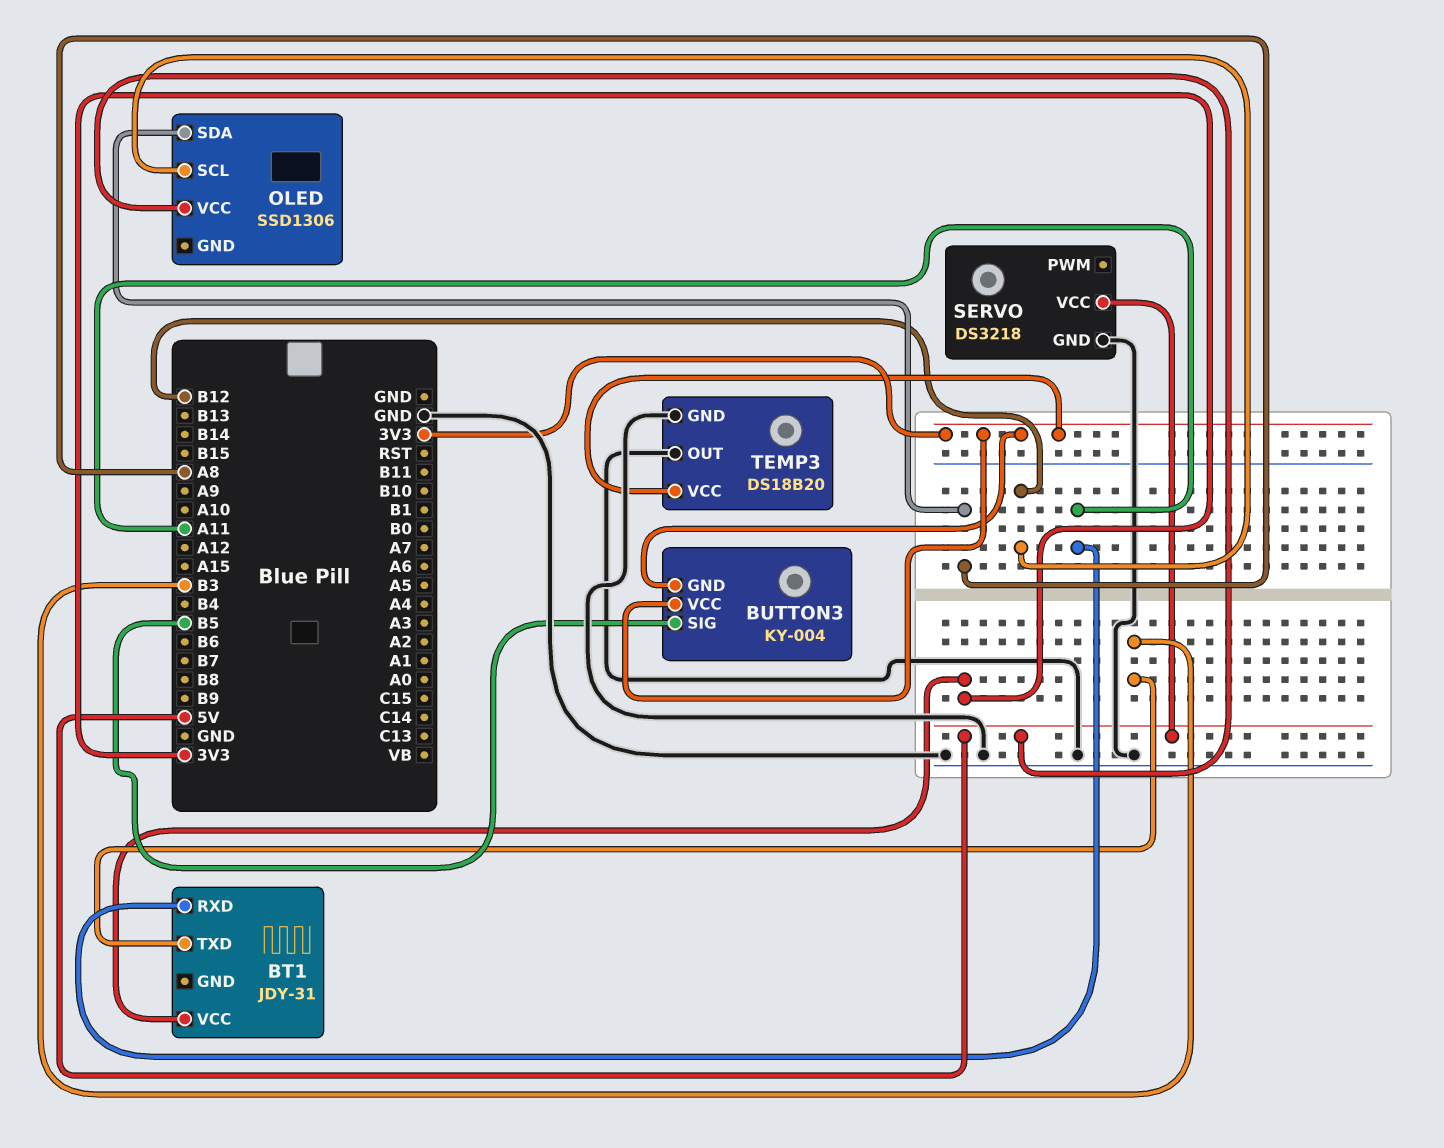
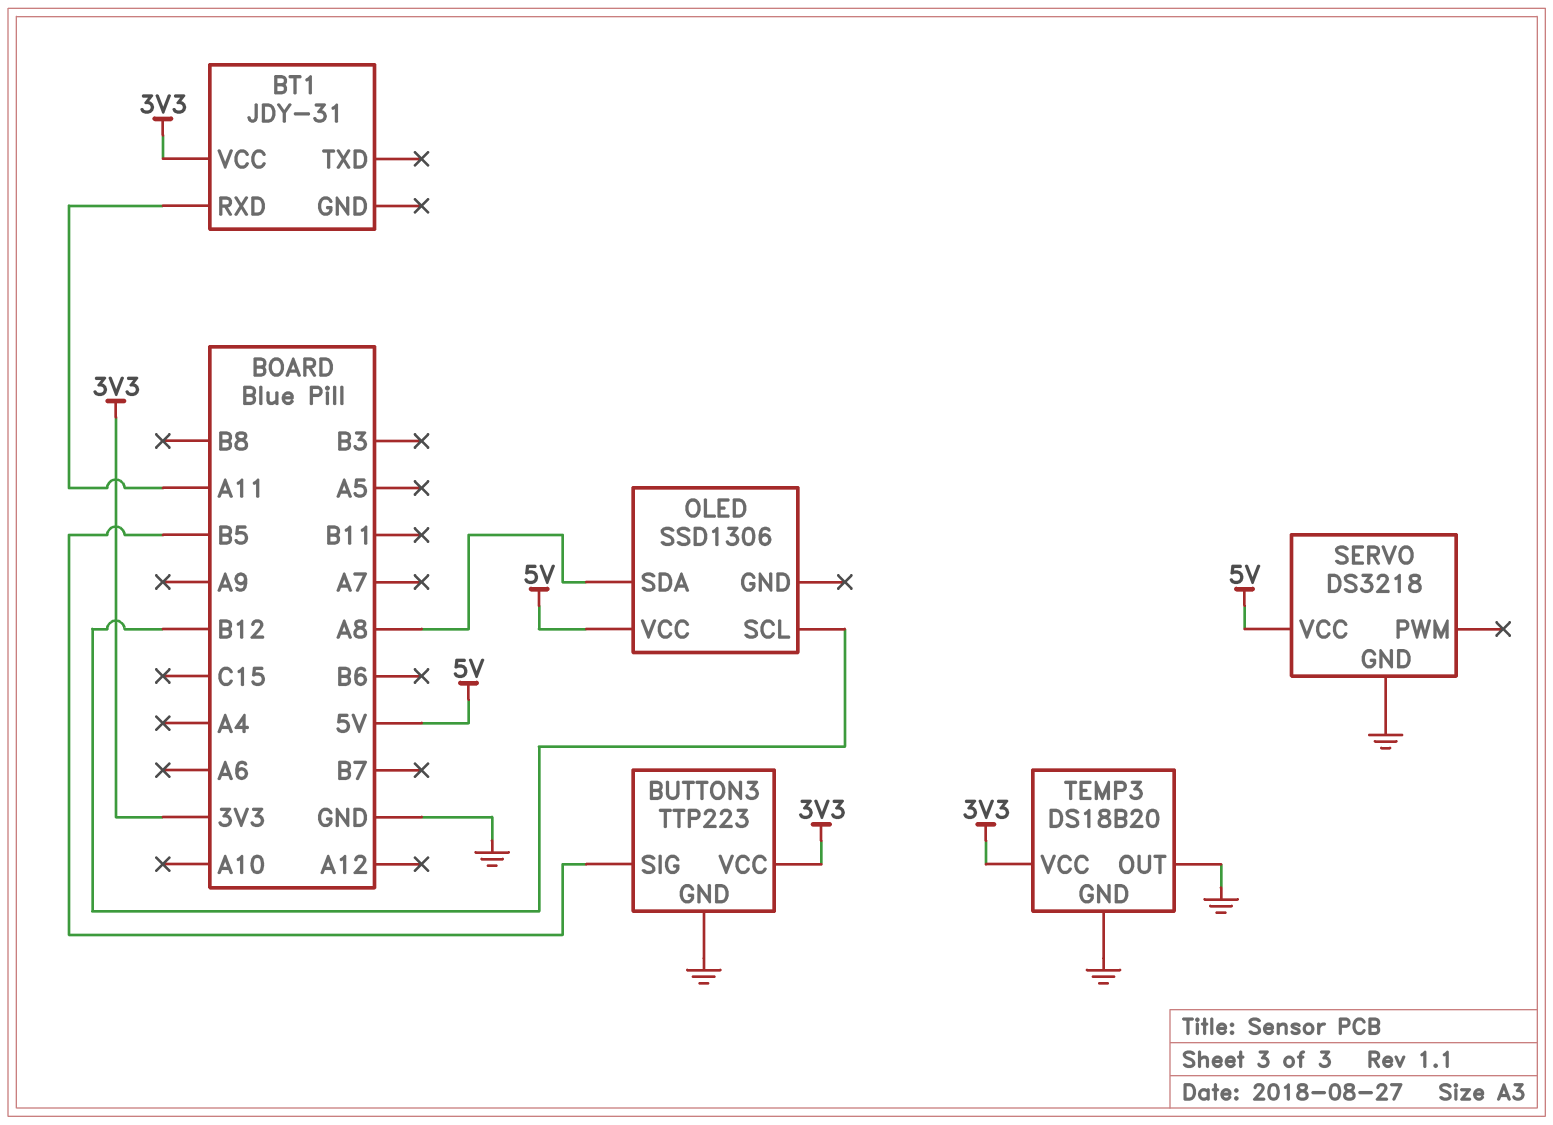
BT1 pin TXD: B3 -> none
BUTTON3: KY-004 -> TTP223
BUTTON3 pin GND: 3V3 -> GND

